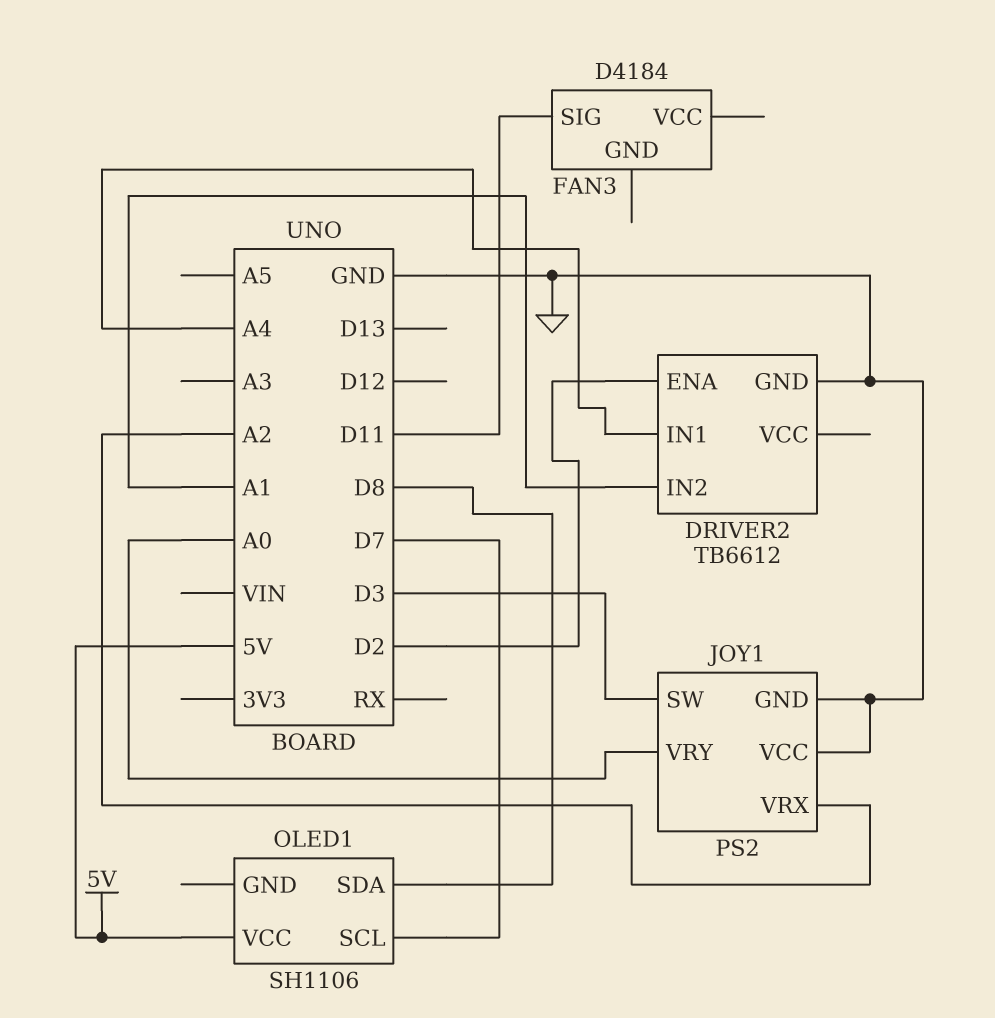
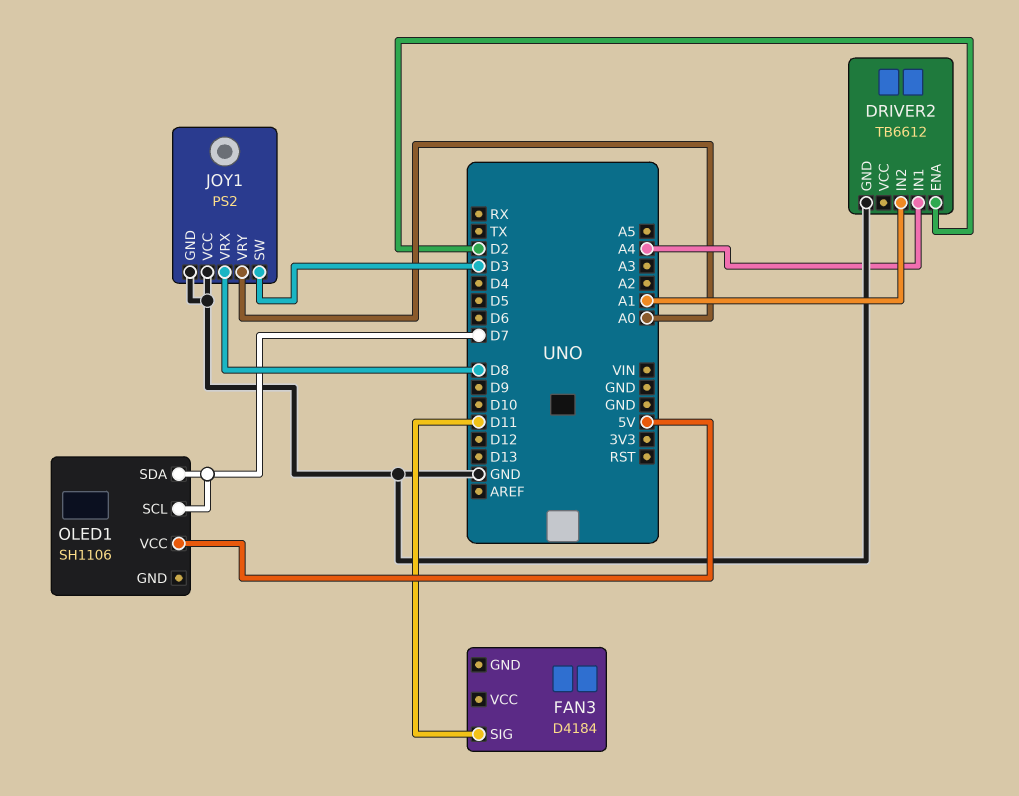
JOY1 pin VRX: A2 -> D8
OLED1 pin SDA: D8 -> D7

